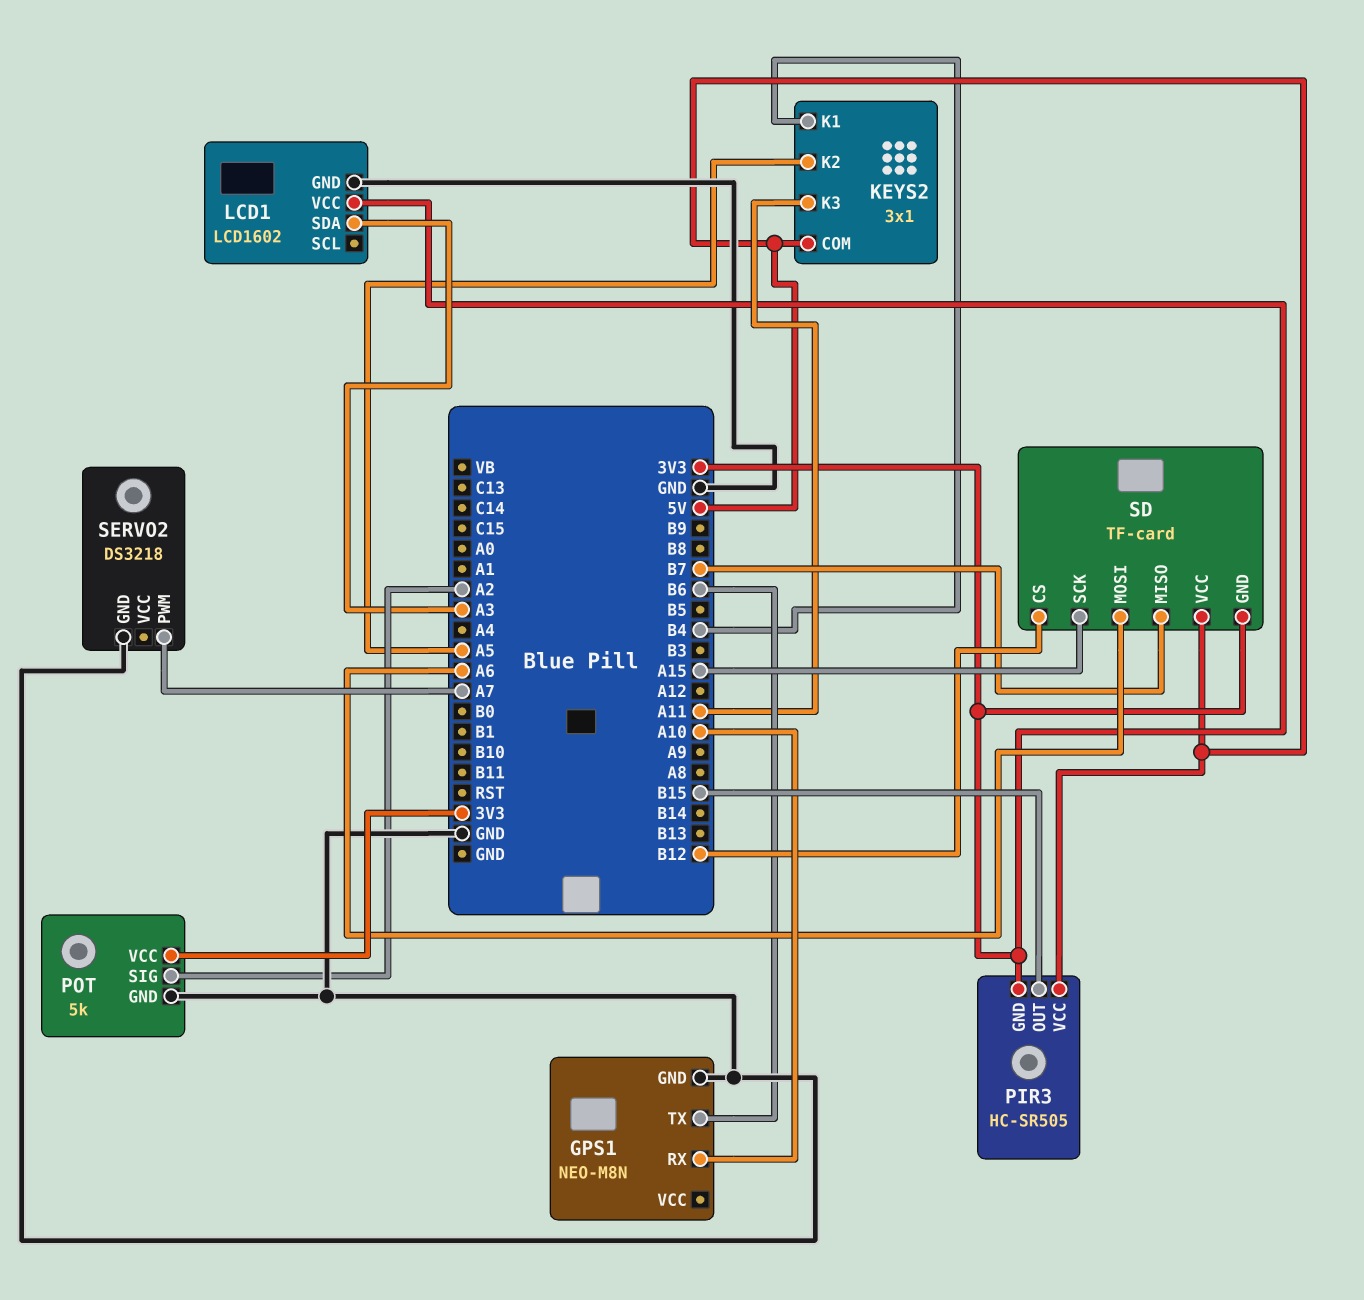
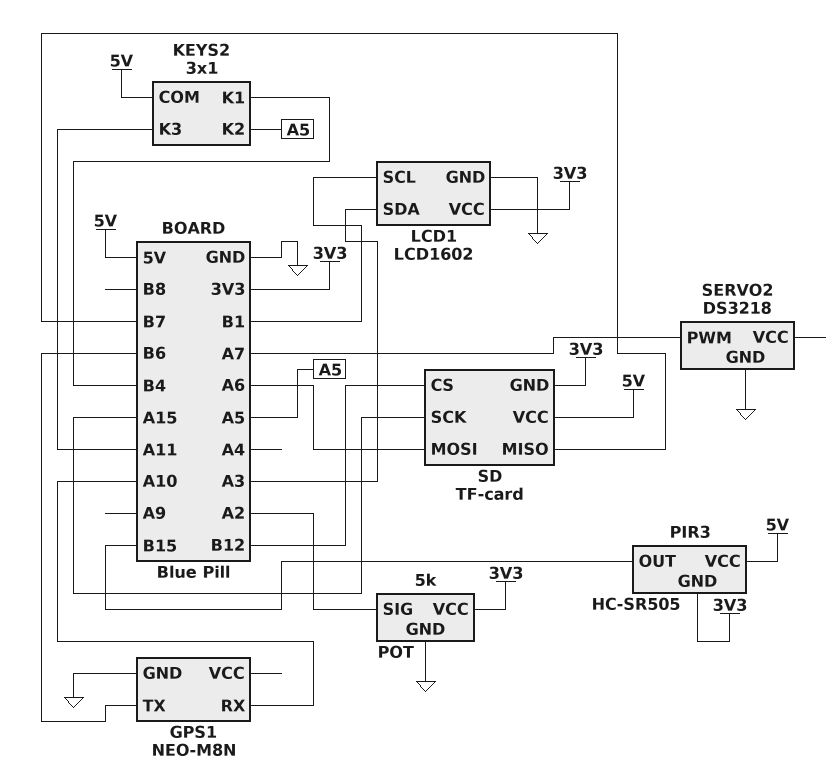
LCD1 pin SCL: none -> B1

